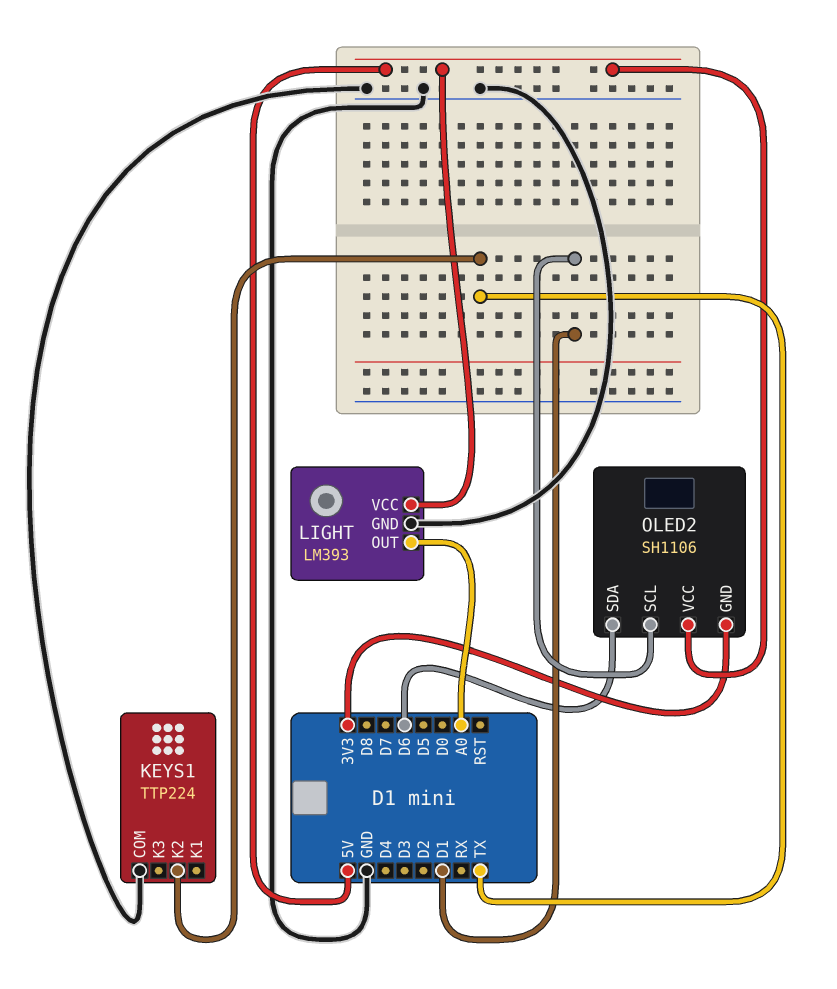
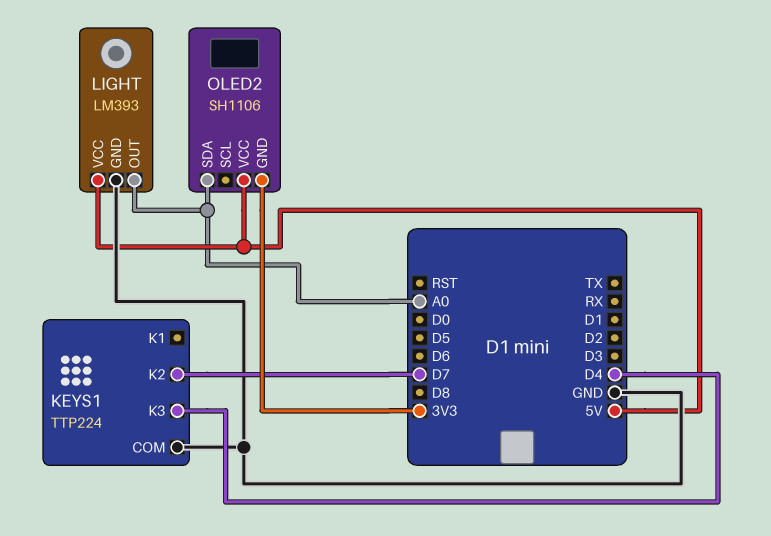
KEYS1 pin K2: TX -> D7
KEYS1 pin K3: none -> D4
OLED2 pin SCL: D1 -> none
OLED2 pin SDA: D6 -> A0

